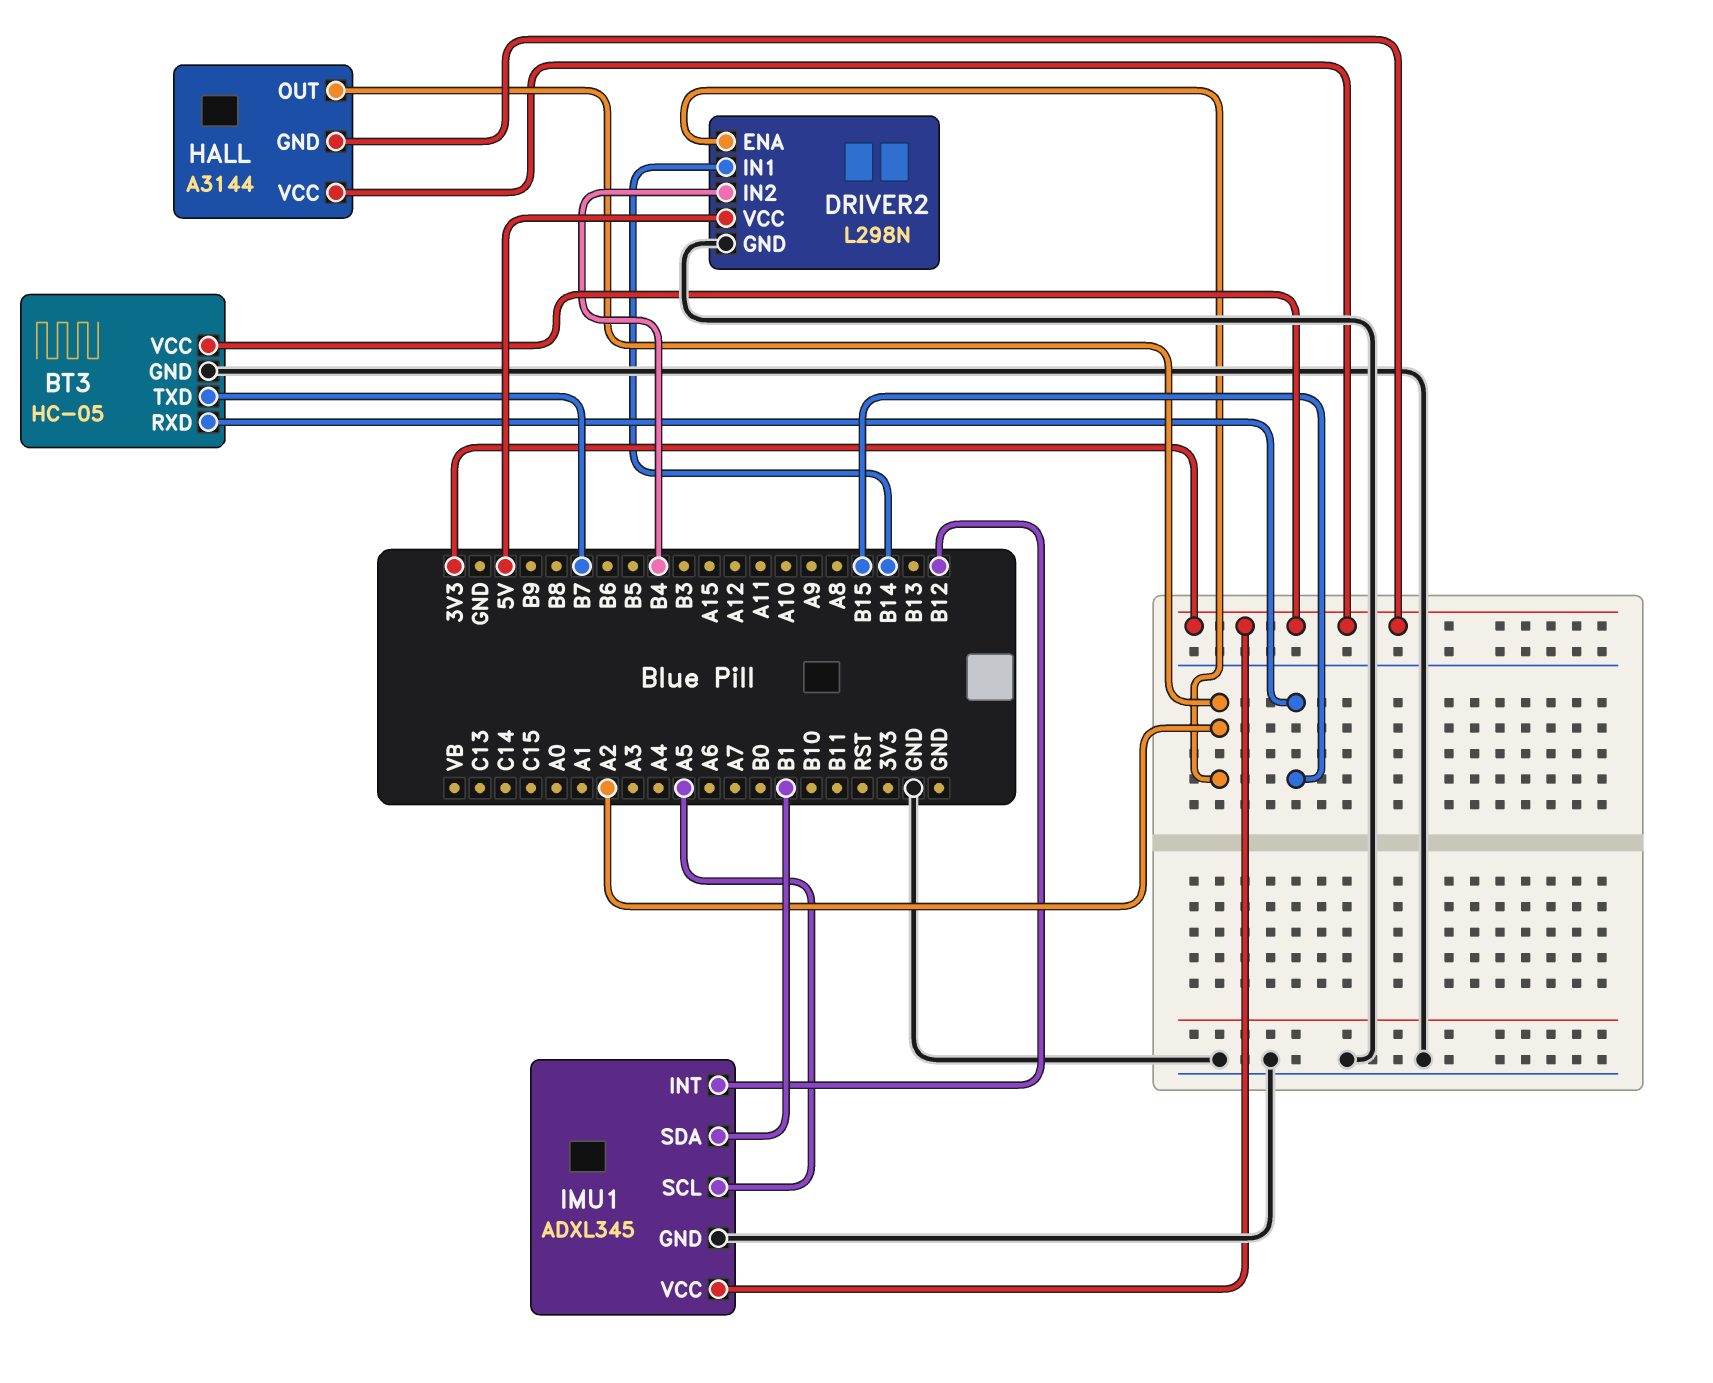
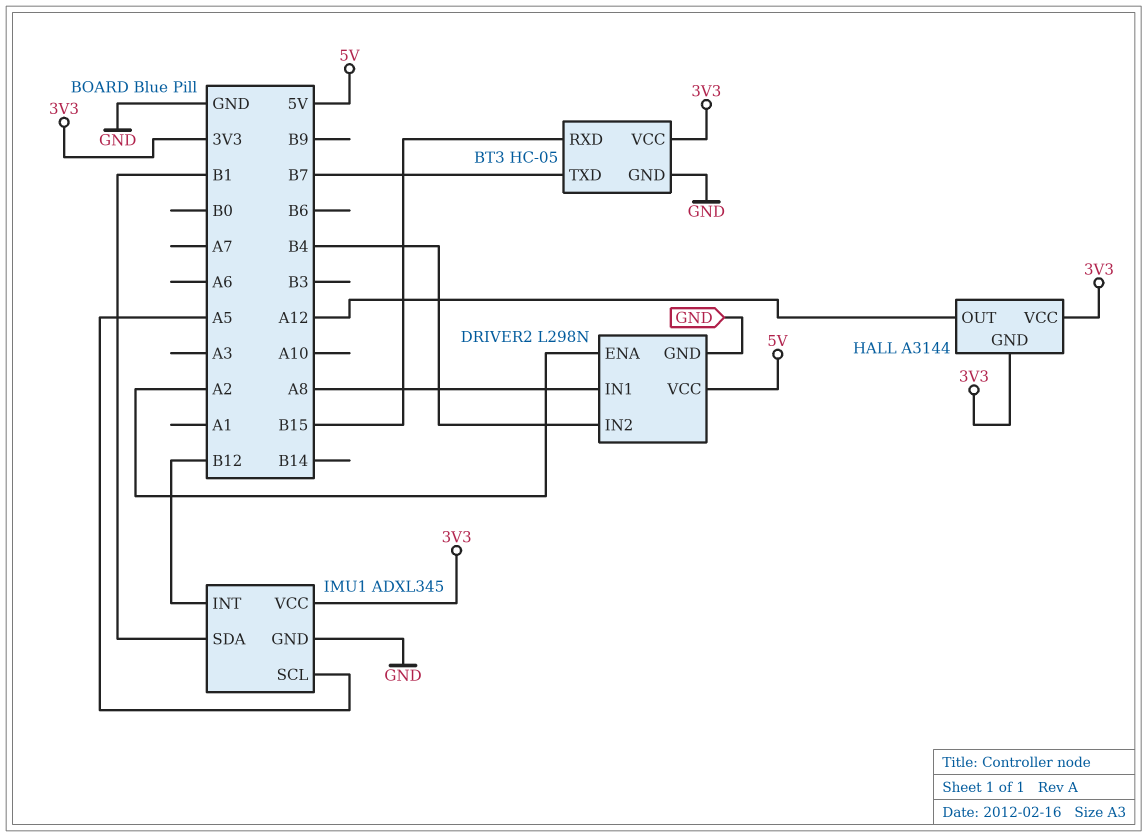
DRIVER2 pin IN1: B14 -> A8
HALL pin OUT: A2 -> A12

